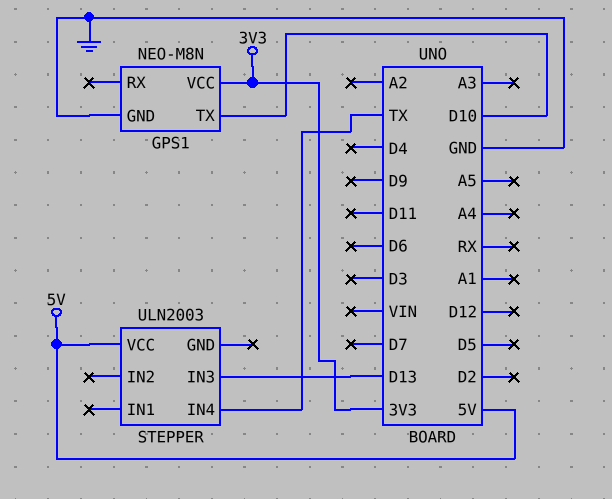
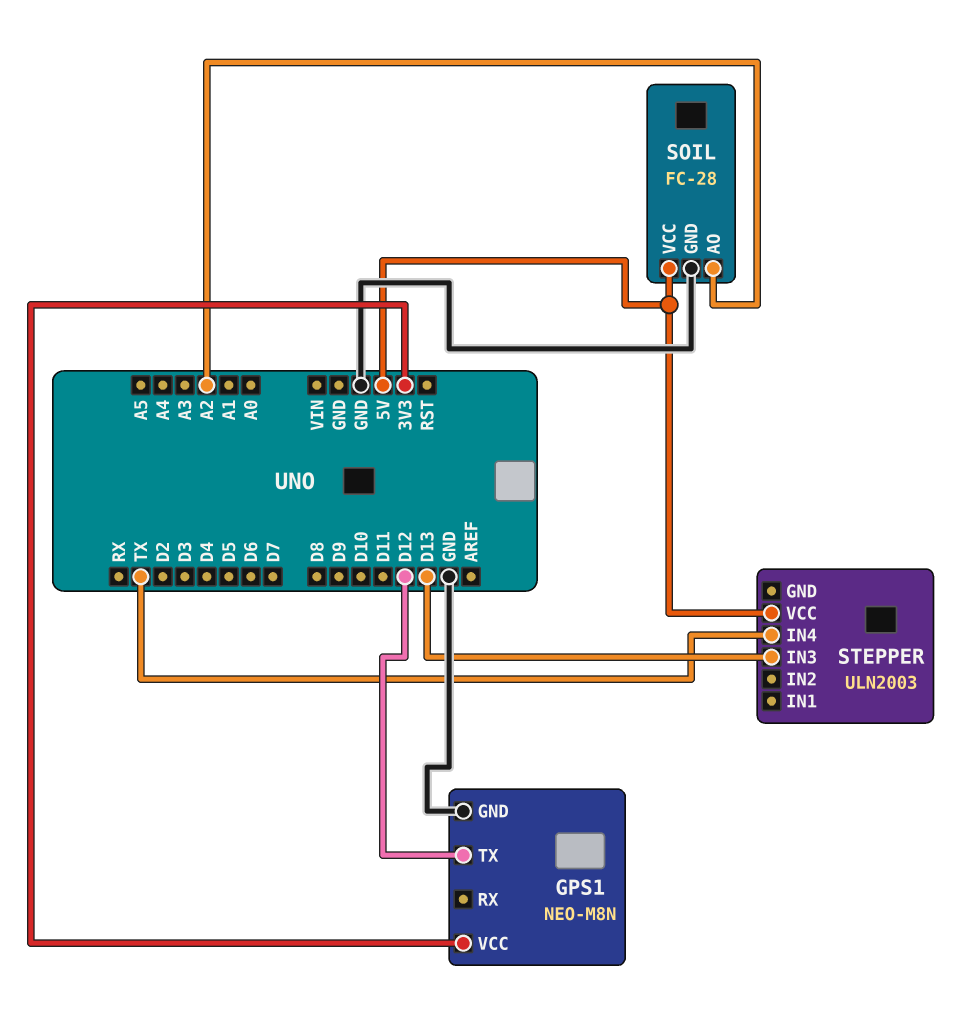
GPS1 pin TX: D10 -> D12
SOIL: none -> FC-28
SOIL pin AO: none -> A2
SOIL pin GND: none -> GND
SOIL pin VCC: none -> 5V

